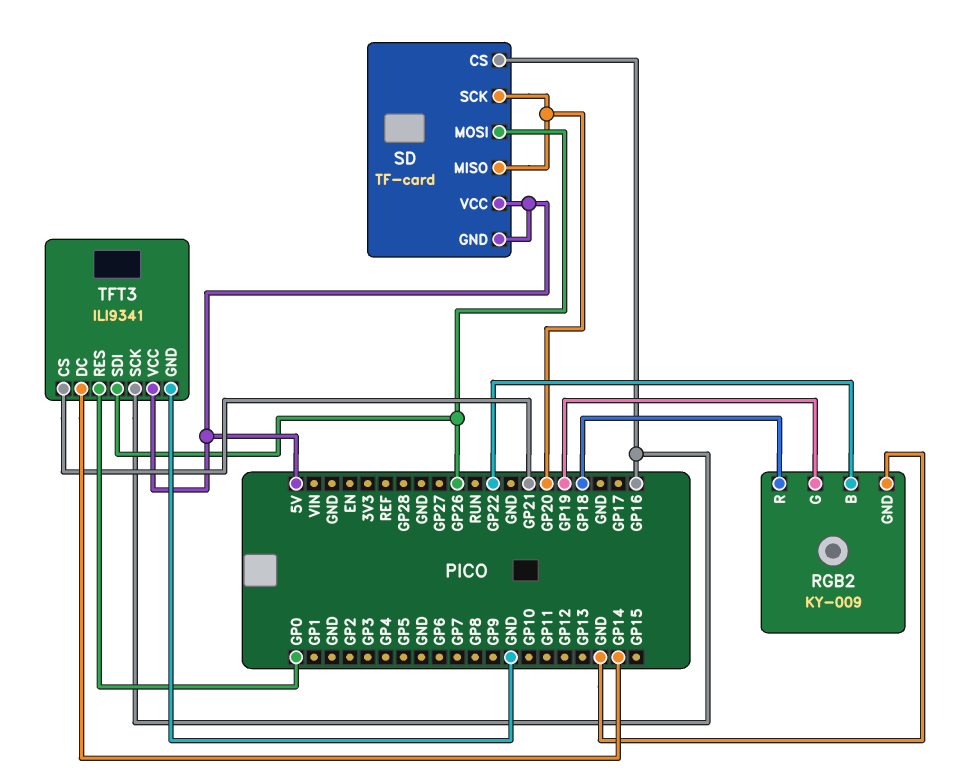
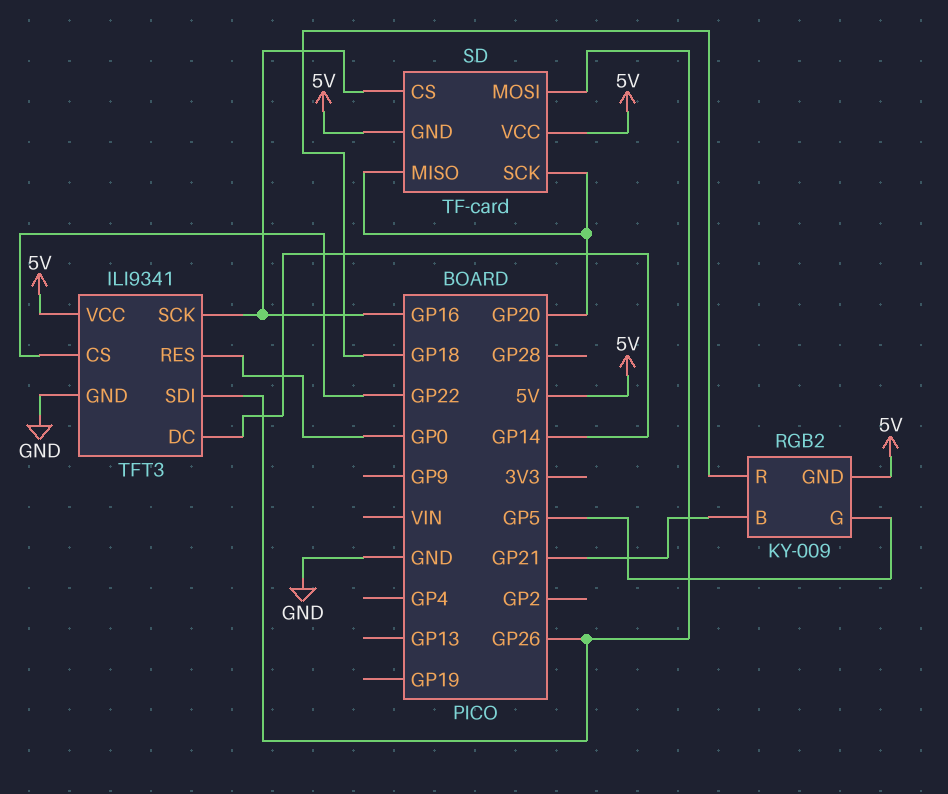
RGB2 pin B: GP22 -> GP21
RGB2 pin G: GP19 -> GP5
RGB2 pin GND: GND -> 5V
TFT3 pin CS: GP21 -> GP22

